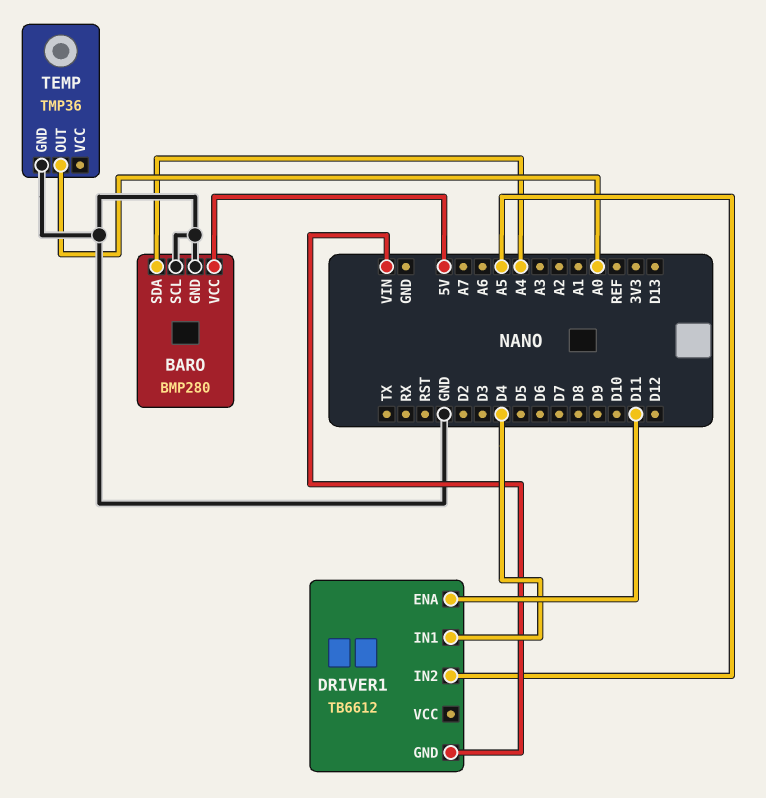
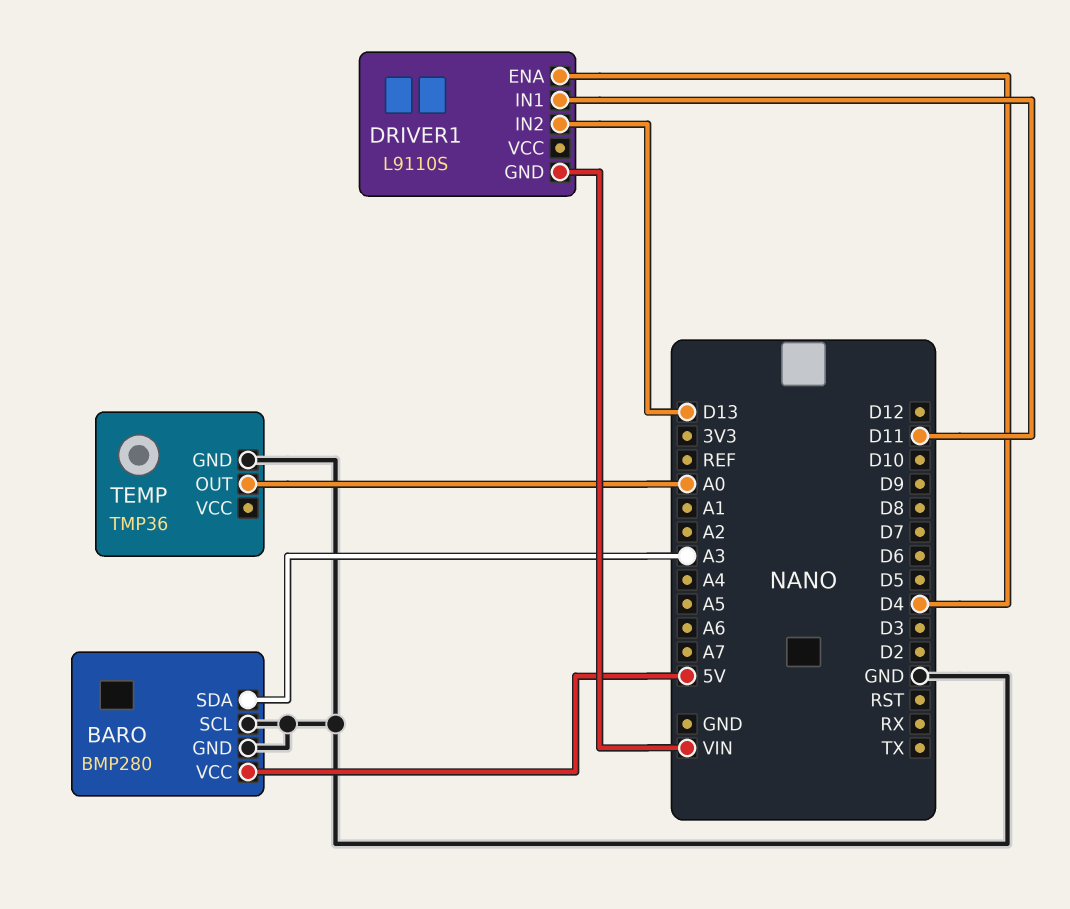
BARO pin SDA: A4 -> A3
DRIVER1: TB6612 -> L9110S
DRIVER1 pin ENA: D11 -> D4
DRIVER1 pin IN1: D4 -> D11
DRIVER1 pin IN2: A5 -> D13

